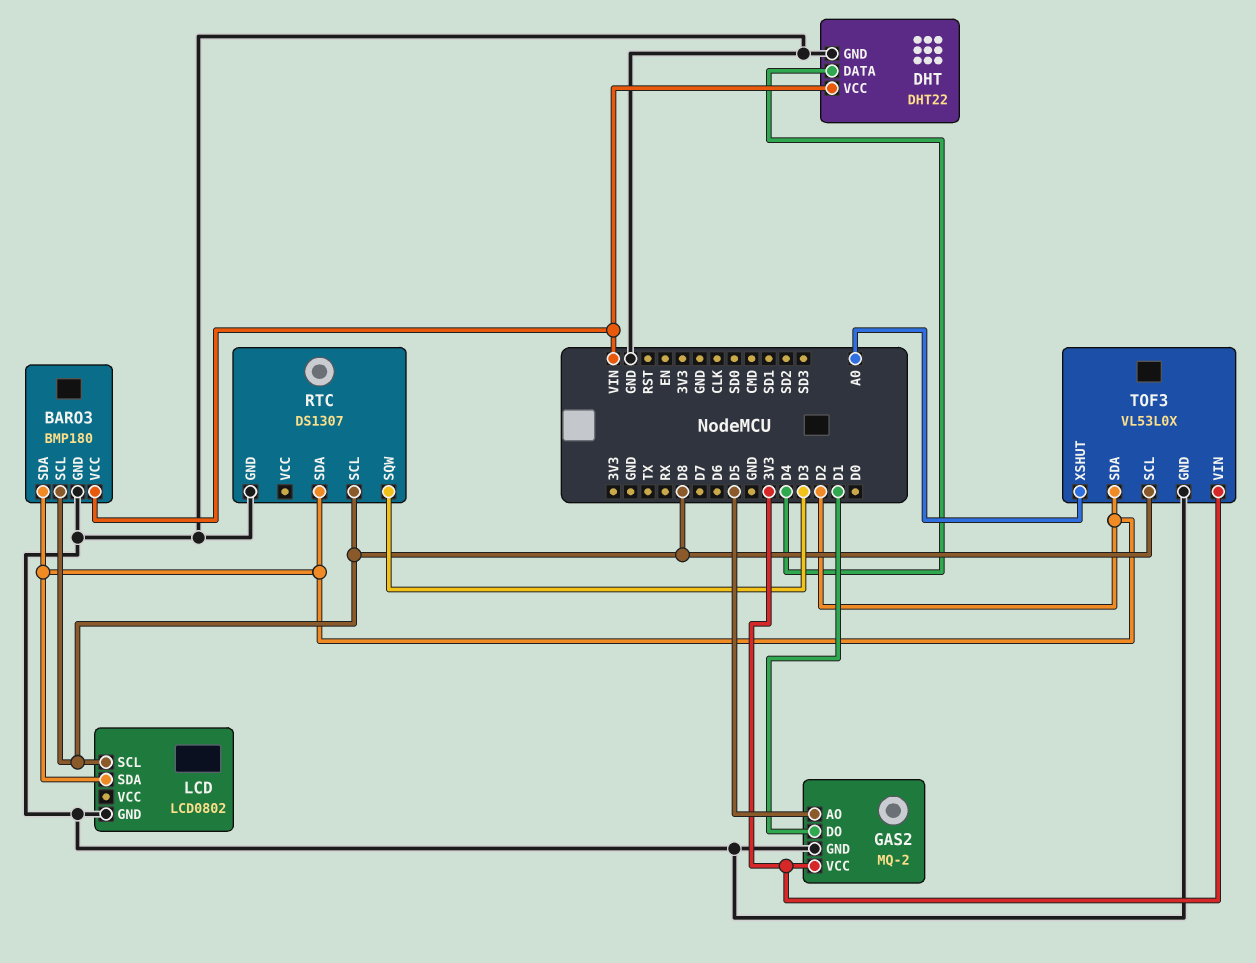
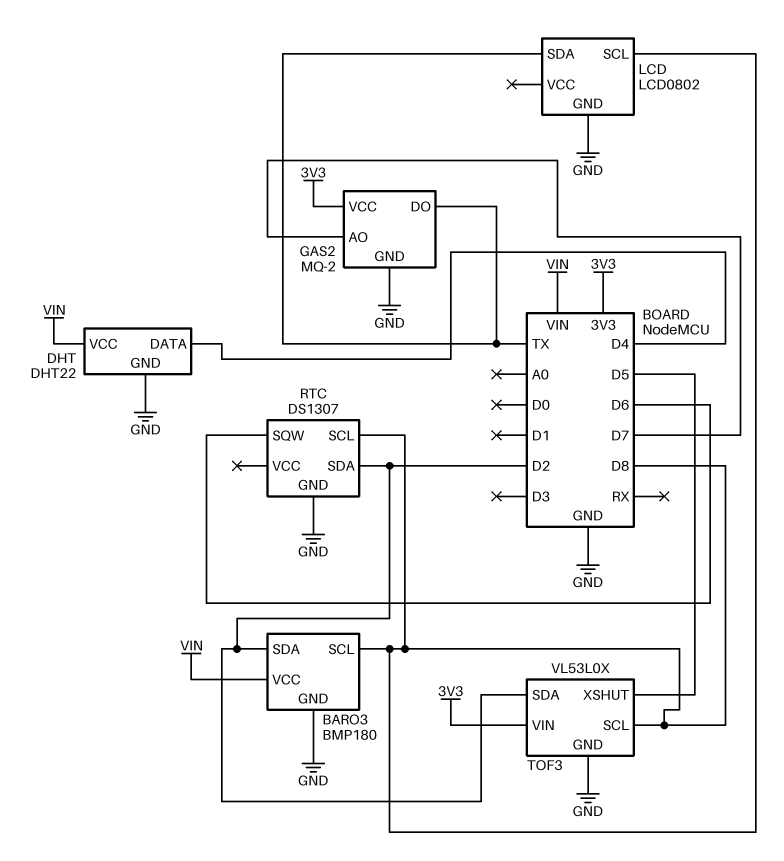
GAS2 pin AO: D5 -> D7
GAS2 pin DO: D1 -> TX
LCD pin SDA: D2 -> TX
RTC pin SQW: D3 -> D6
TOF3 pin XSHUT: A0 -> D5

